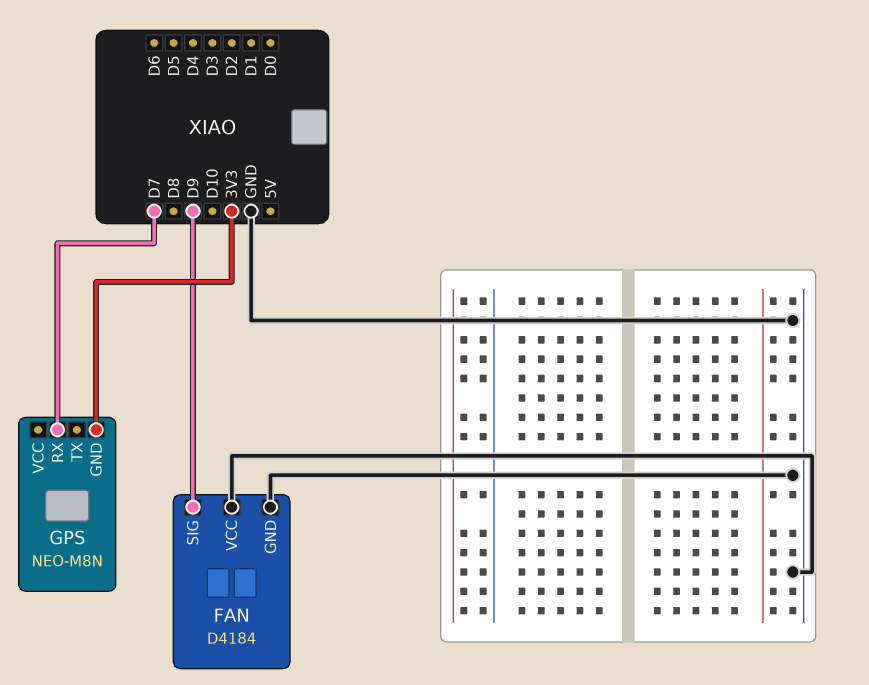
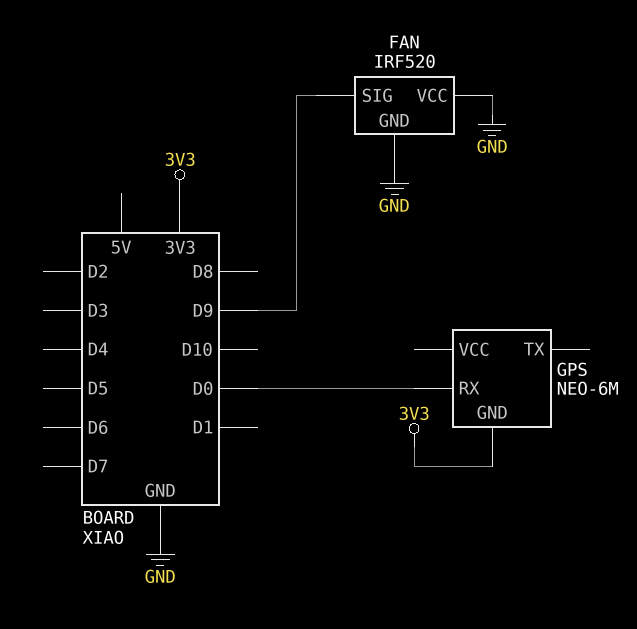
FAN: D4184 -> IRF520
GPS: NEO-M8N -> NEO-6M
GPS pin RX: D7 -> D0

